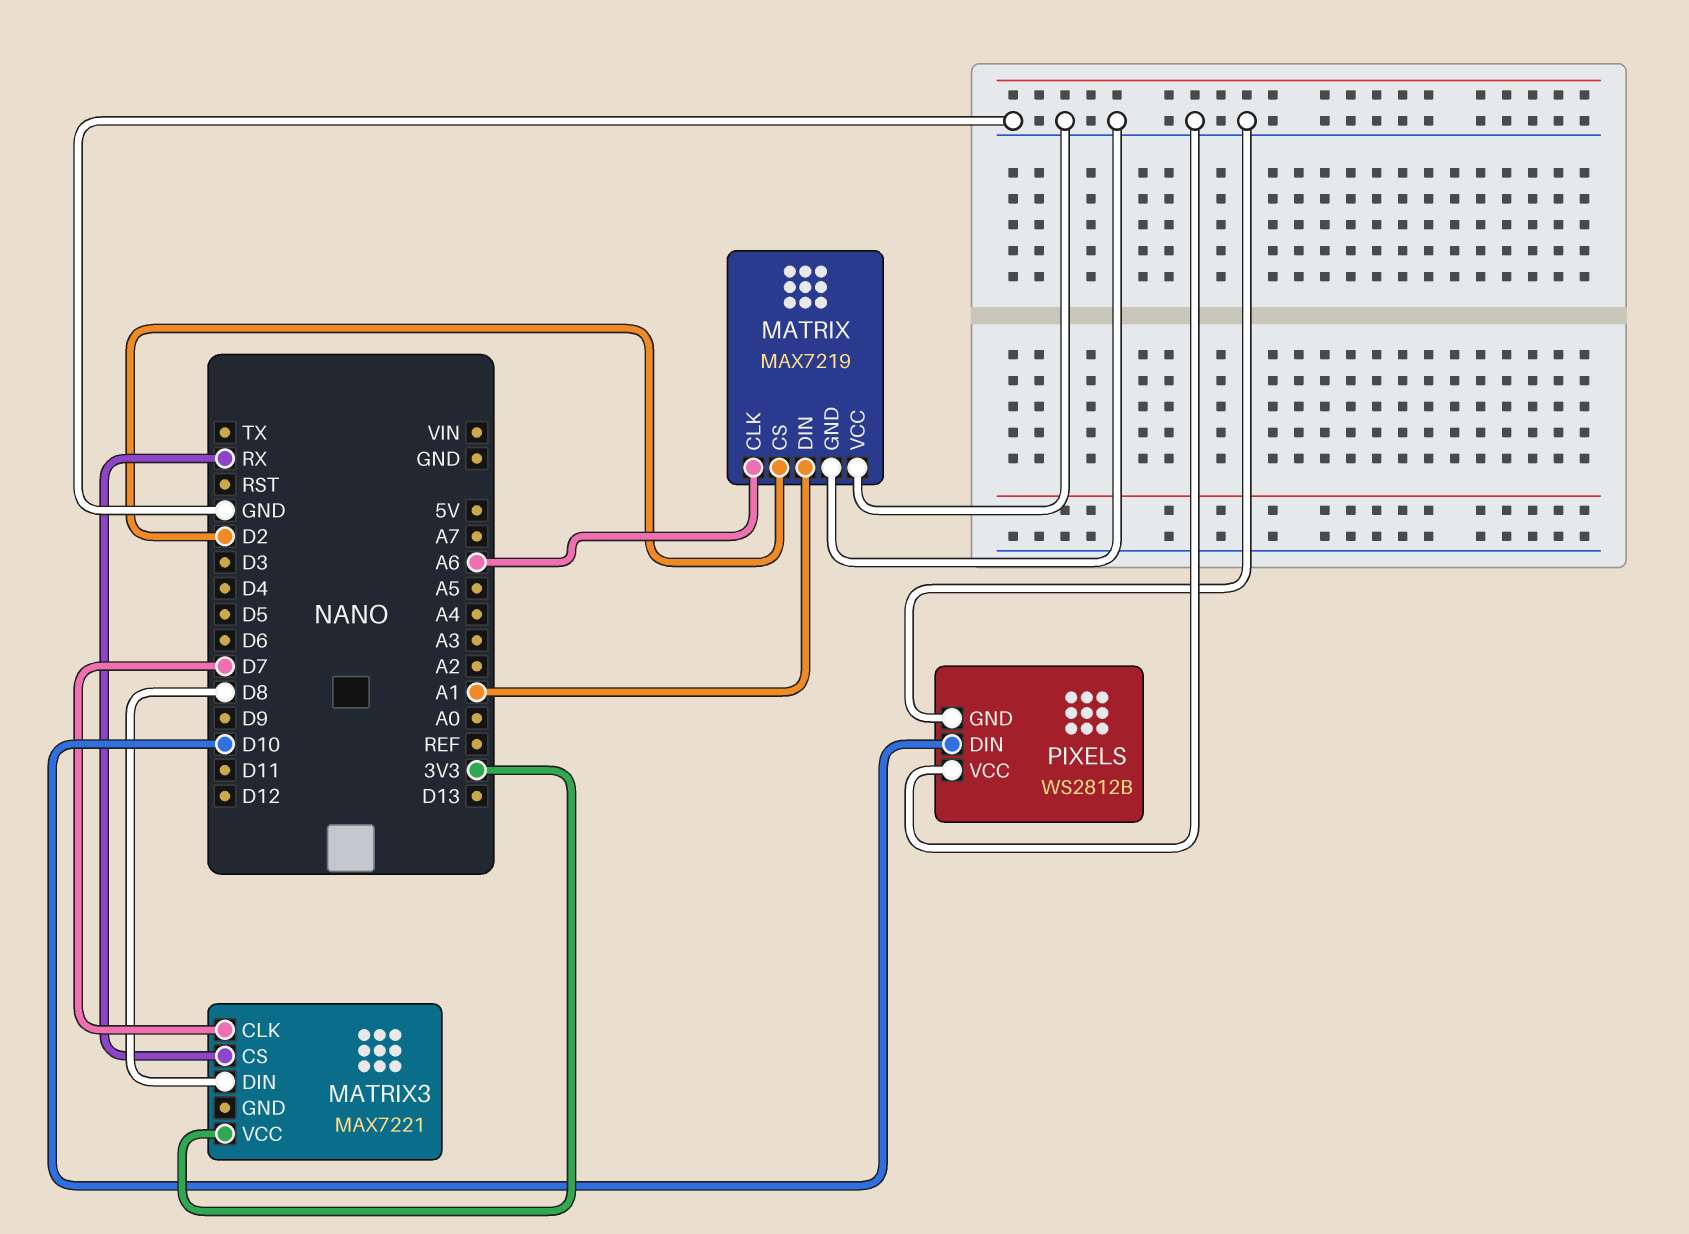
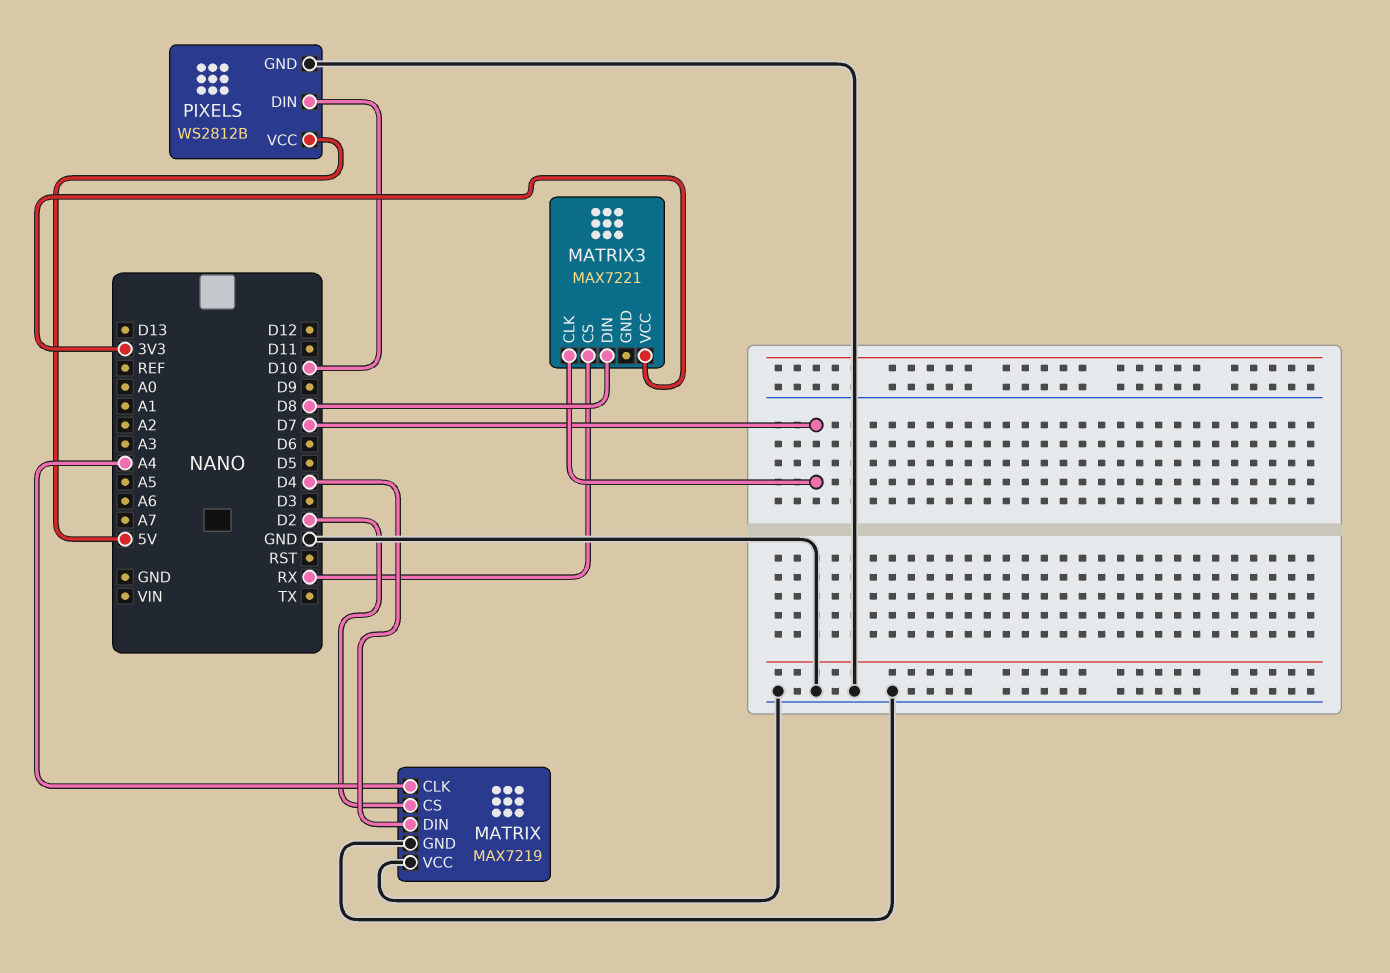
MATRIX pin CLK: A6 -> A4
MATRIX pin DIN: A1 -> D4
PIXELS pin VCC: GND -> 5V

